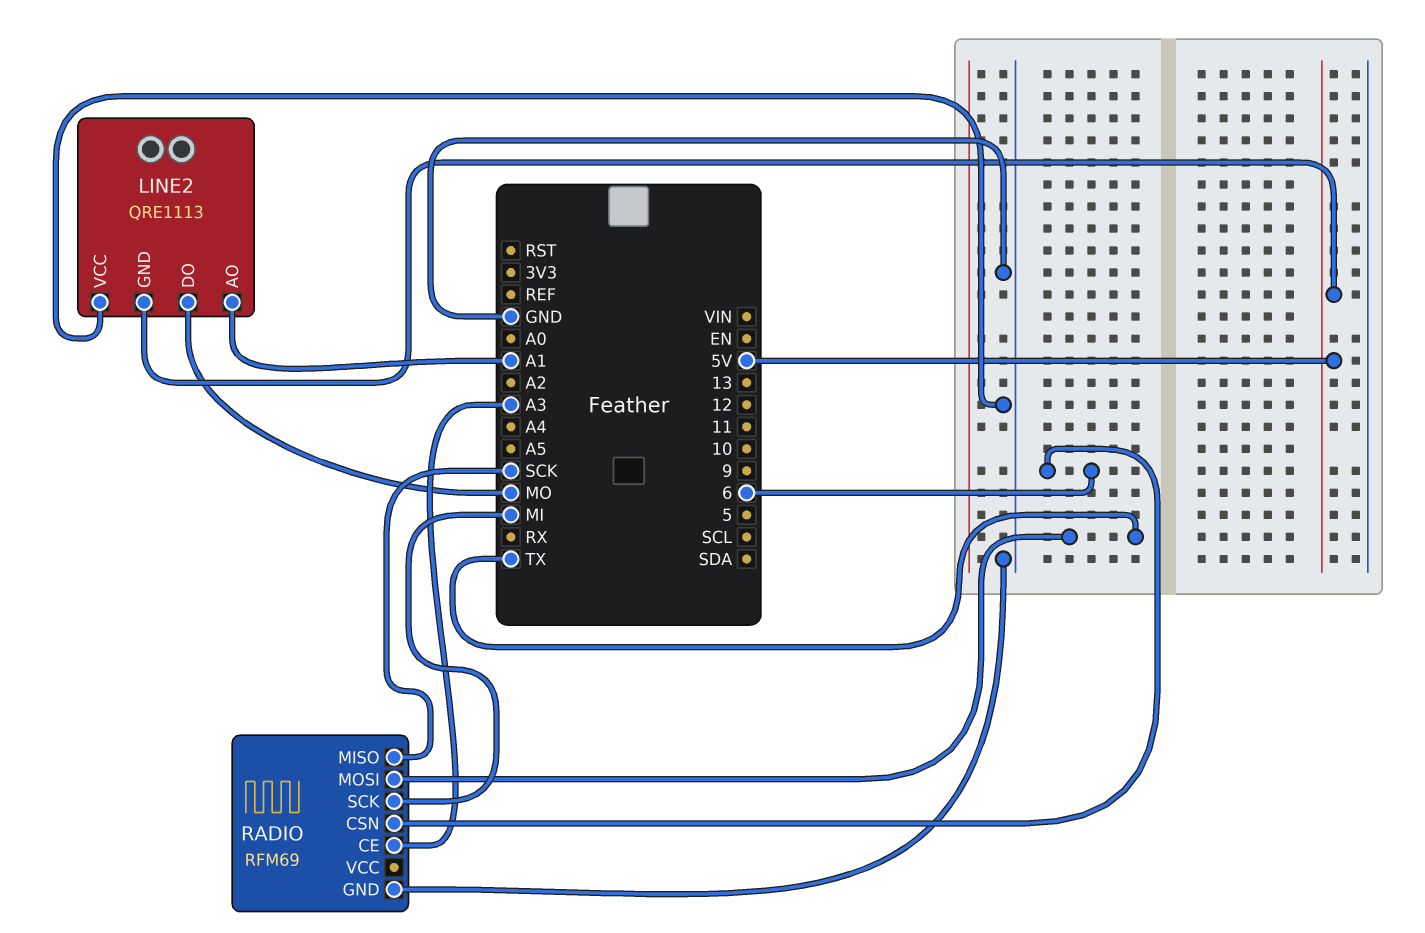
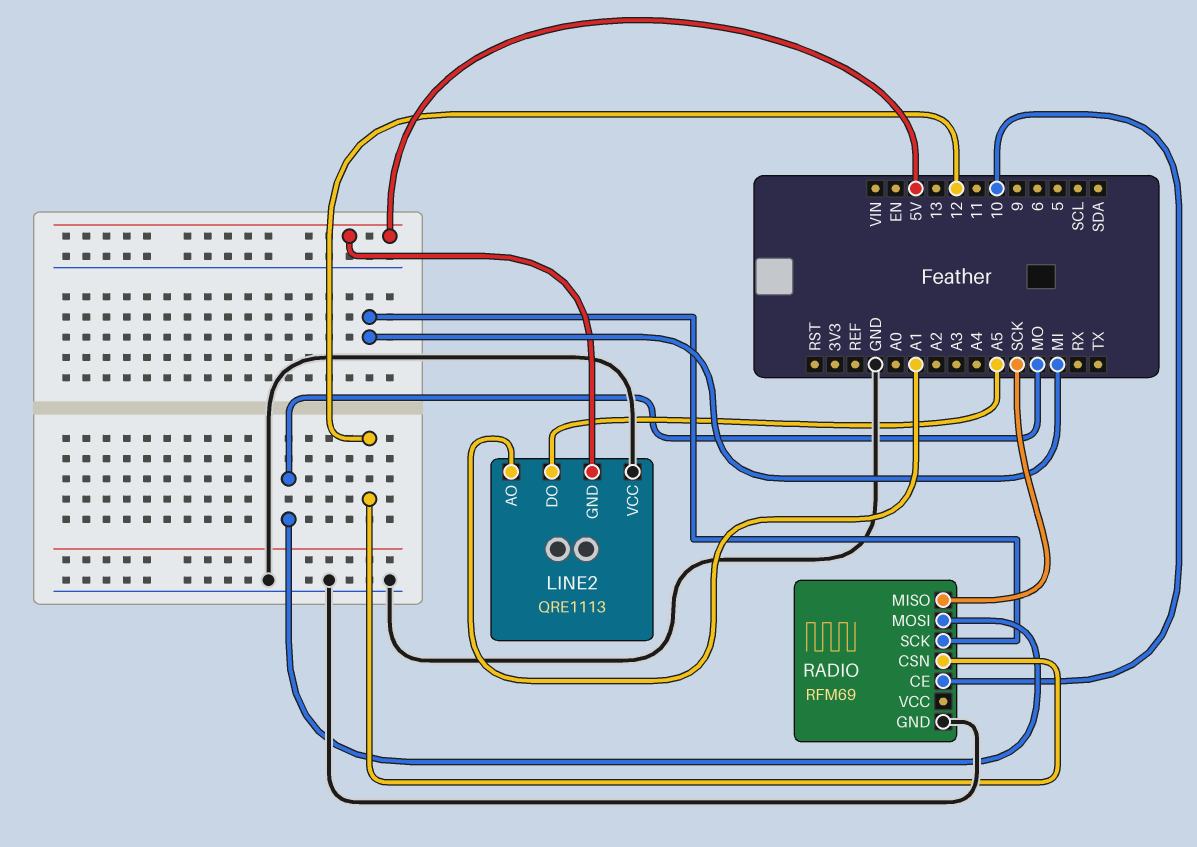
LINE2 pin DO: MO -> A5
RADIO pin CE: A3 -> 10
RADIO pin CSN: 6 -> 12
RADIO pin MOSI: TX -> MO

